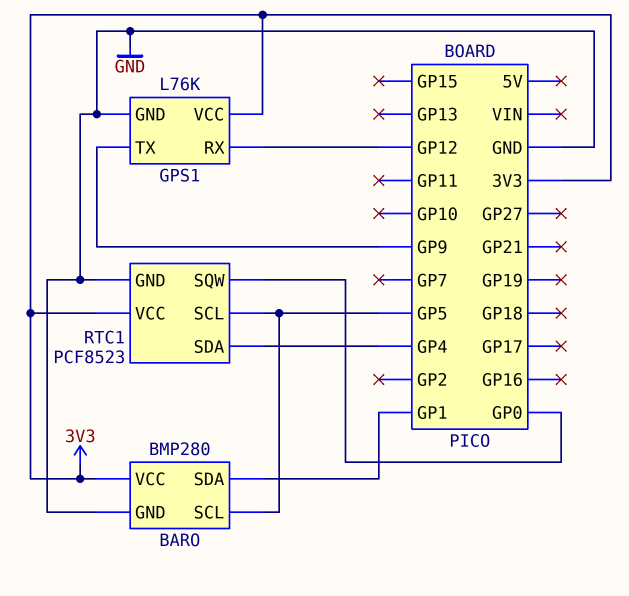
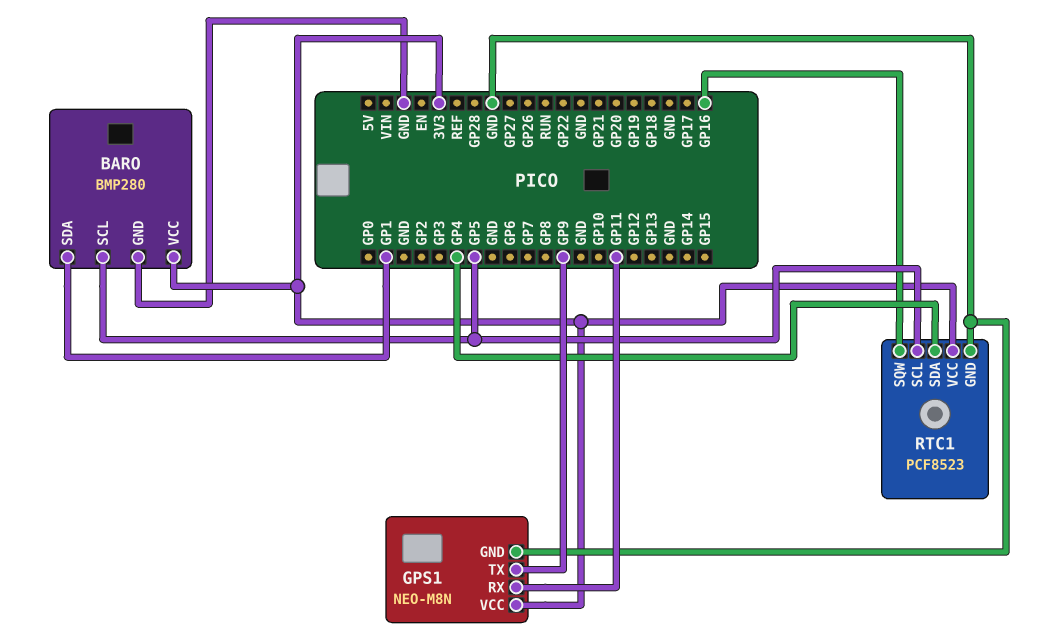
GPS1: L76K -> NEO-M8N
GPS1 pin RX: GP12 -> GP11
RTC1 pin SQW: GP0 -> GP16

